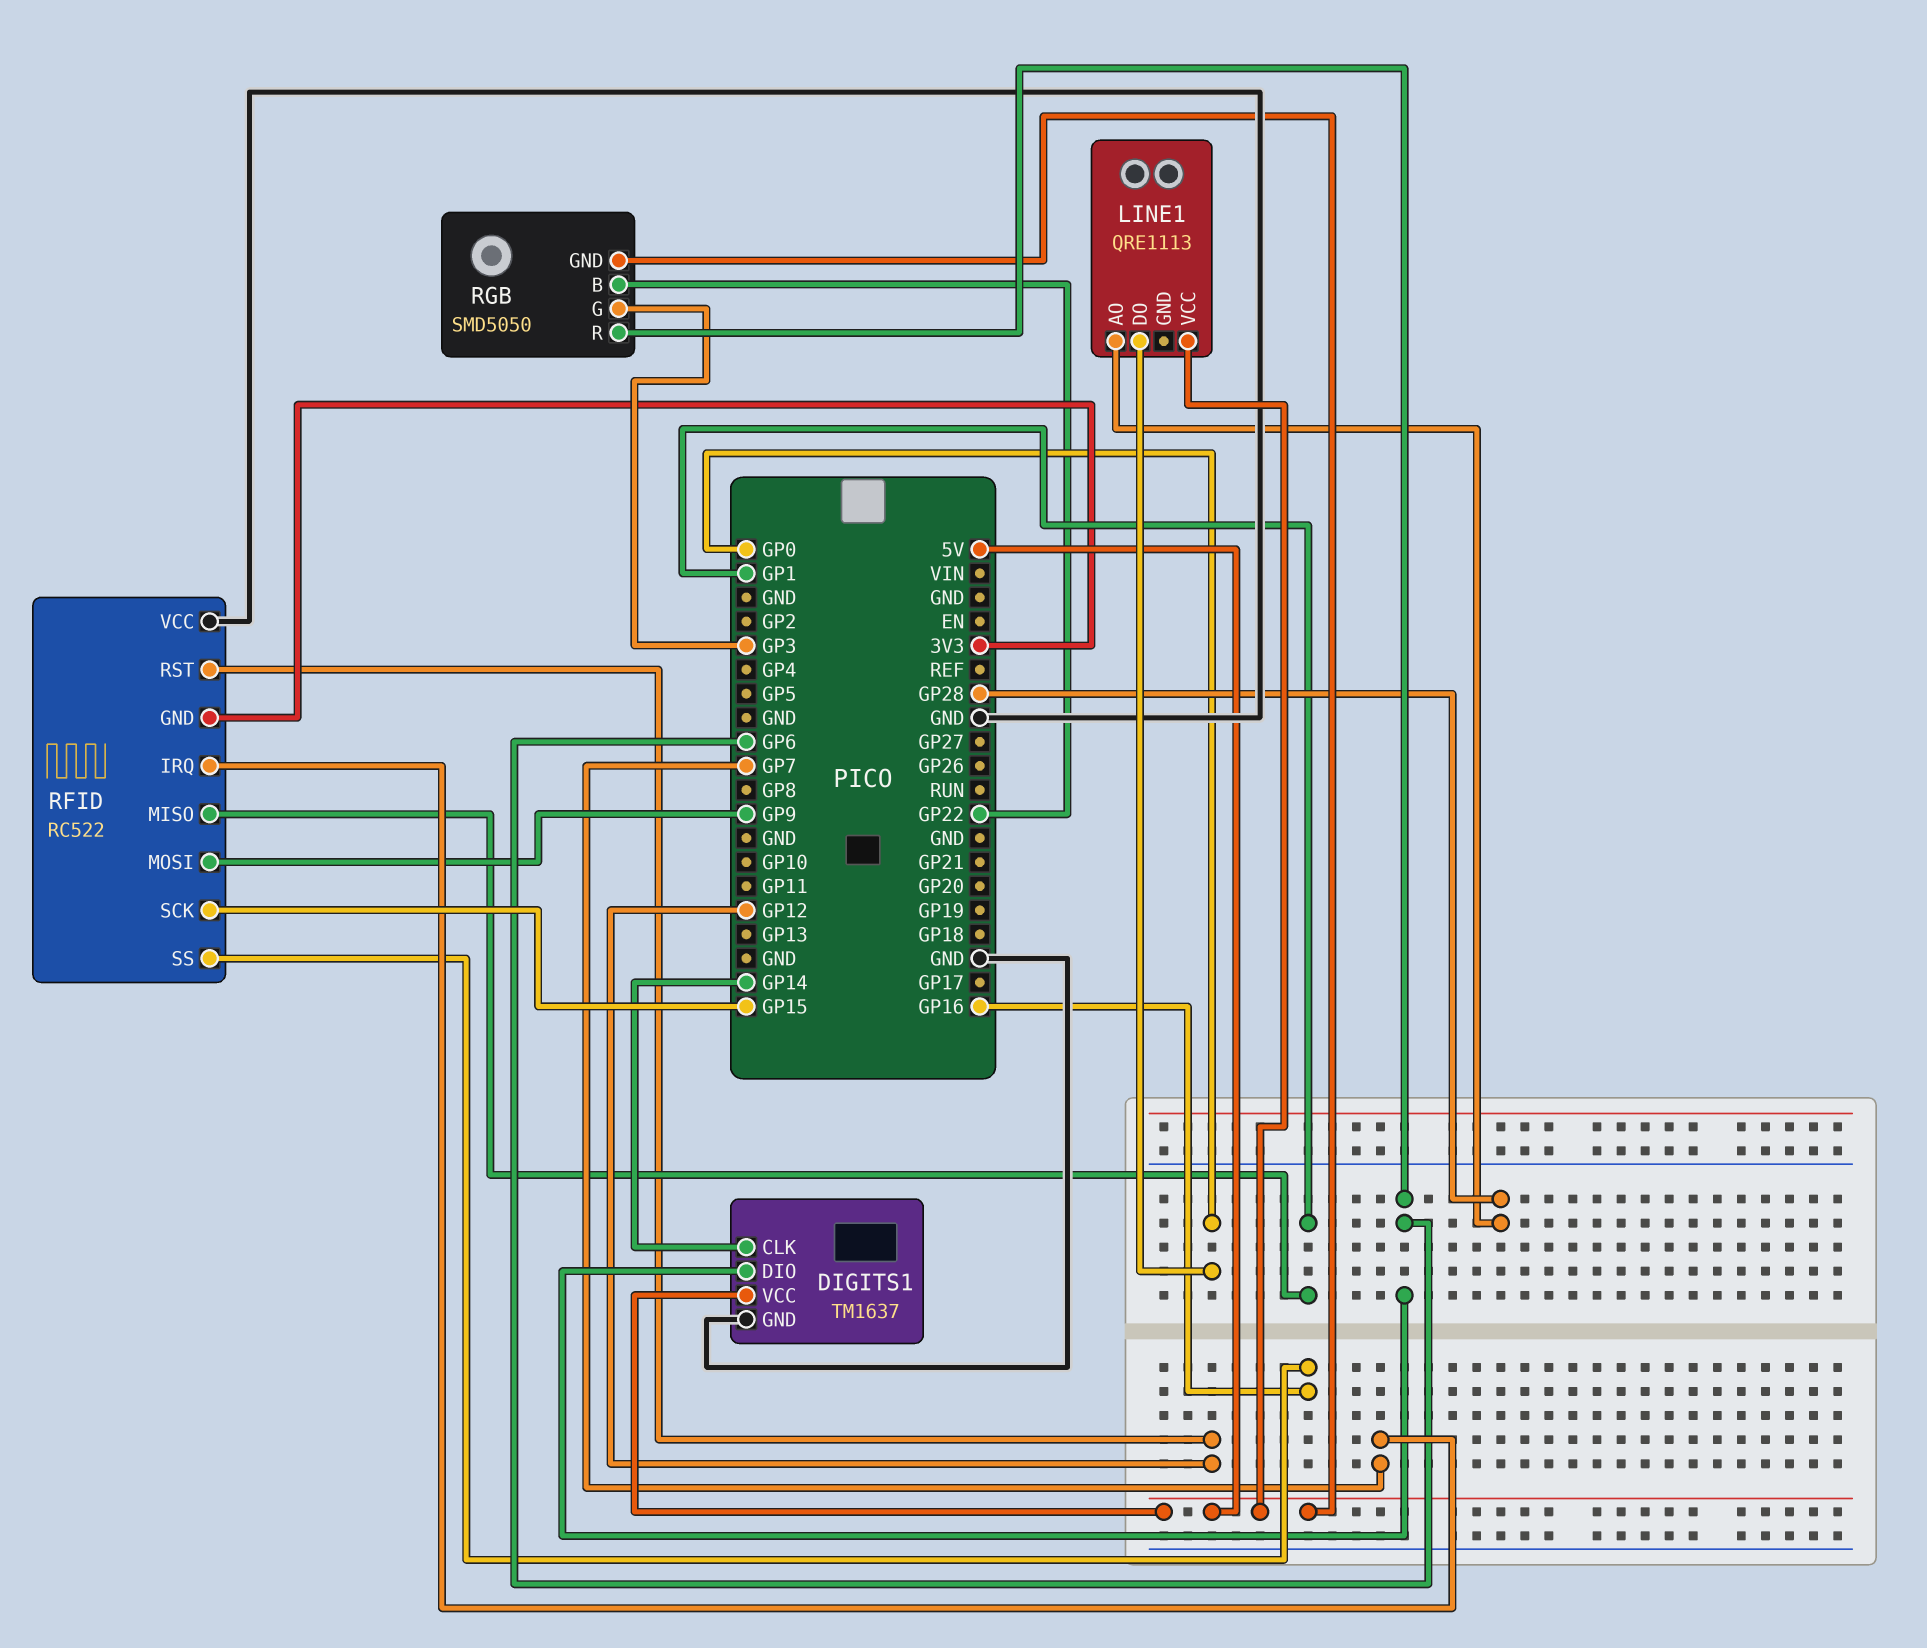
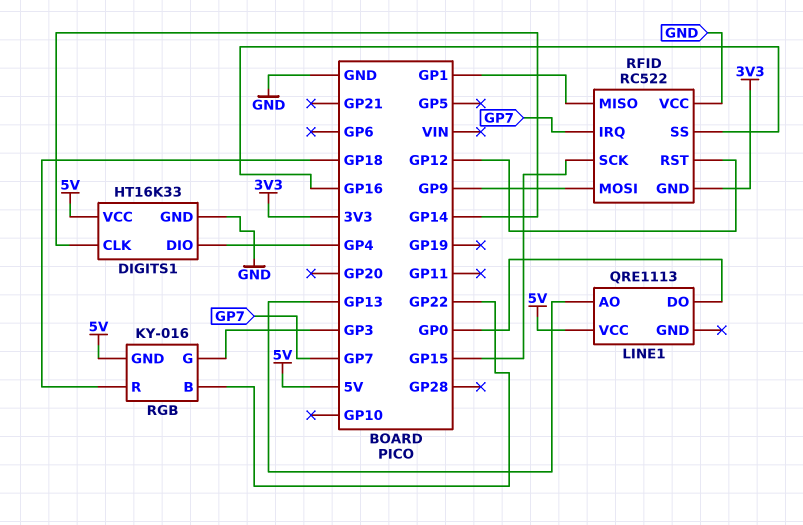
DIGITS1: TM1637 -> HT16K33
DIGITS1 pin DIO: GP6 -> GP4
LINE1 pin AO: GP28 -> GP13
RGB: SMD5050 -> KY-016
RGB pin R: GP6 -> GP18

